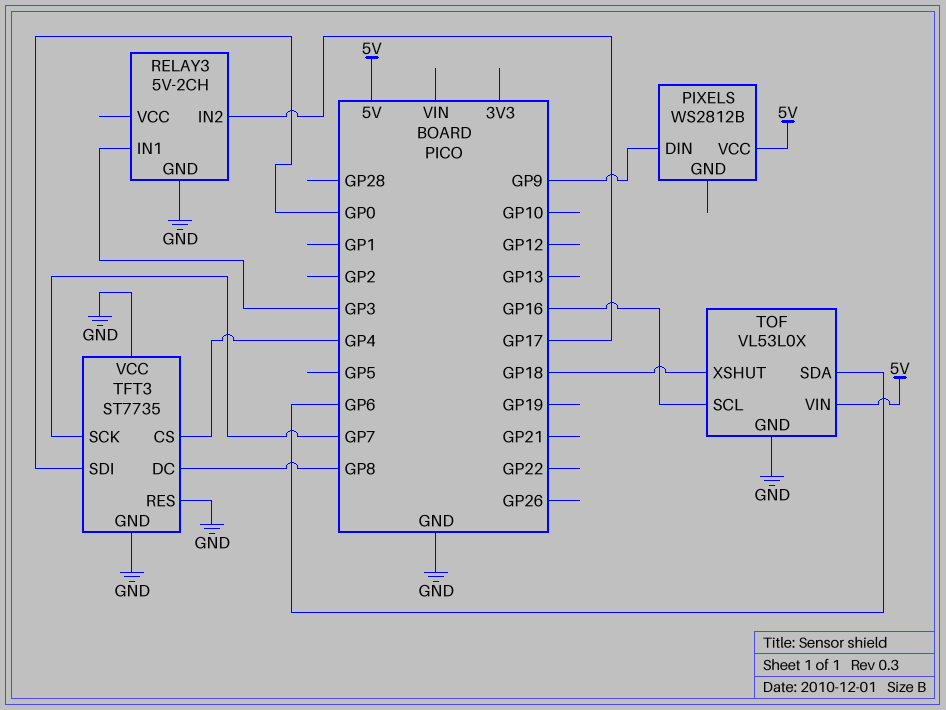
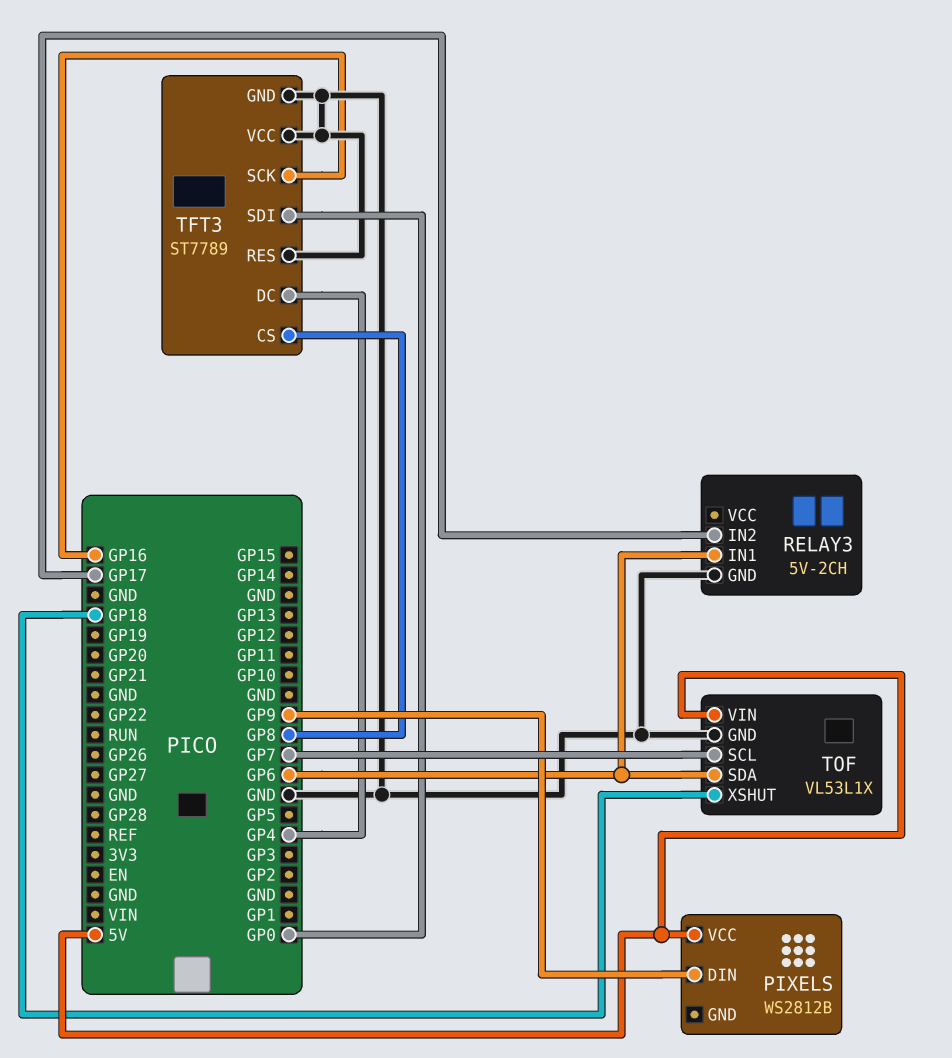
RELAY3 pin IN1: GP3 -> GP6
TFT3: ST7735 -> ST7789
TFT3 pin CS: GP4 -> GP8
TFT3 pin DC: GP8 -> GP4
TFT3 pin SCK: GP7 -> GP16
TOF: VL53L0X -> VL53L1X
TOF pin SCL: GP16 -> GP7

